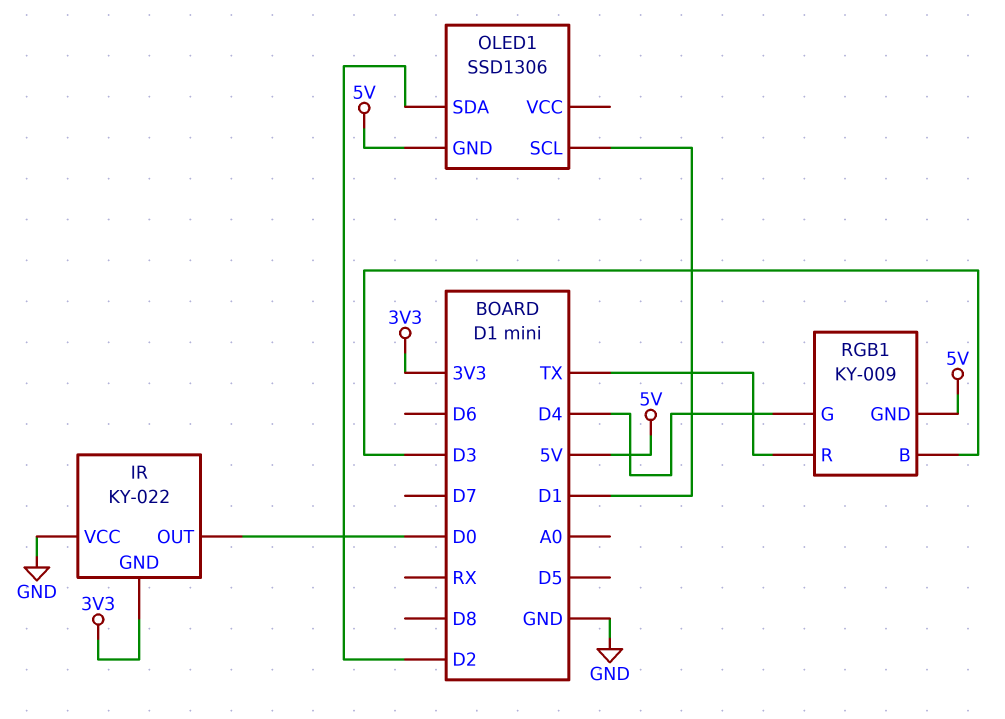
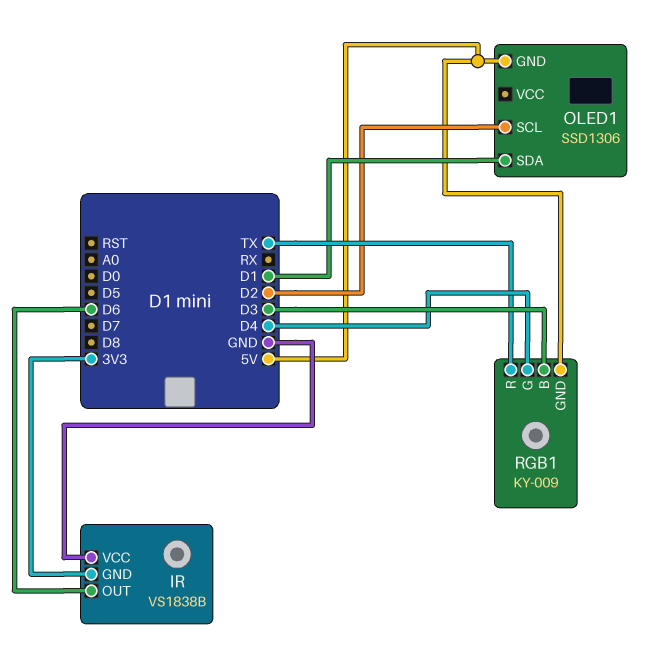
IR: KY-022 -> VS1838B
IR pin OUT: D0 -> D6
OLED1 pin SCL: D1 -> D2
OLED1 pin SDA: D2 -> D1

